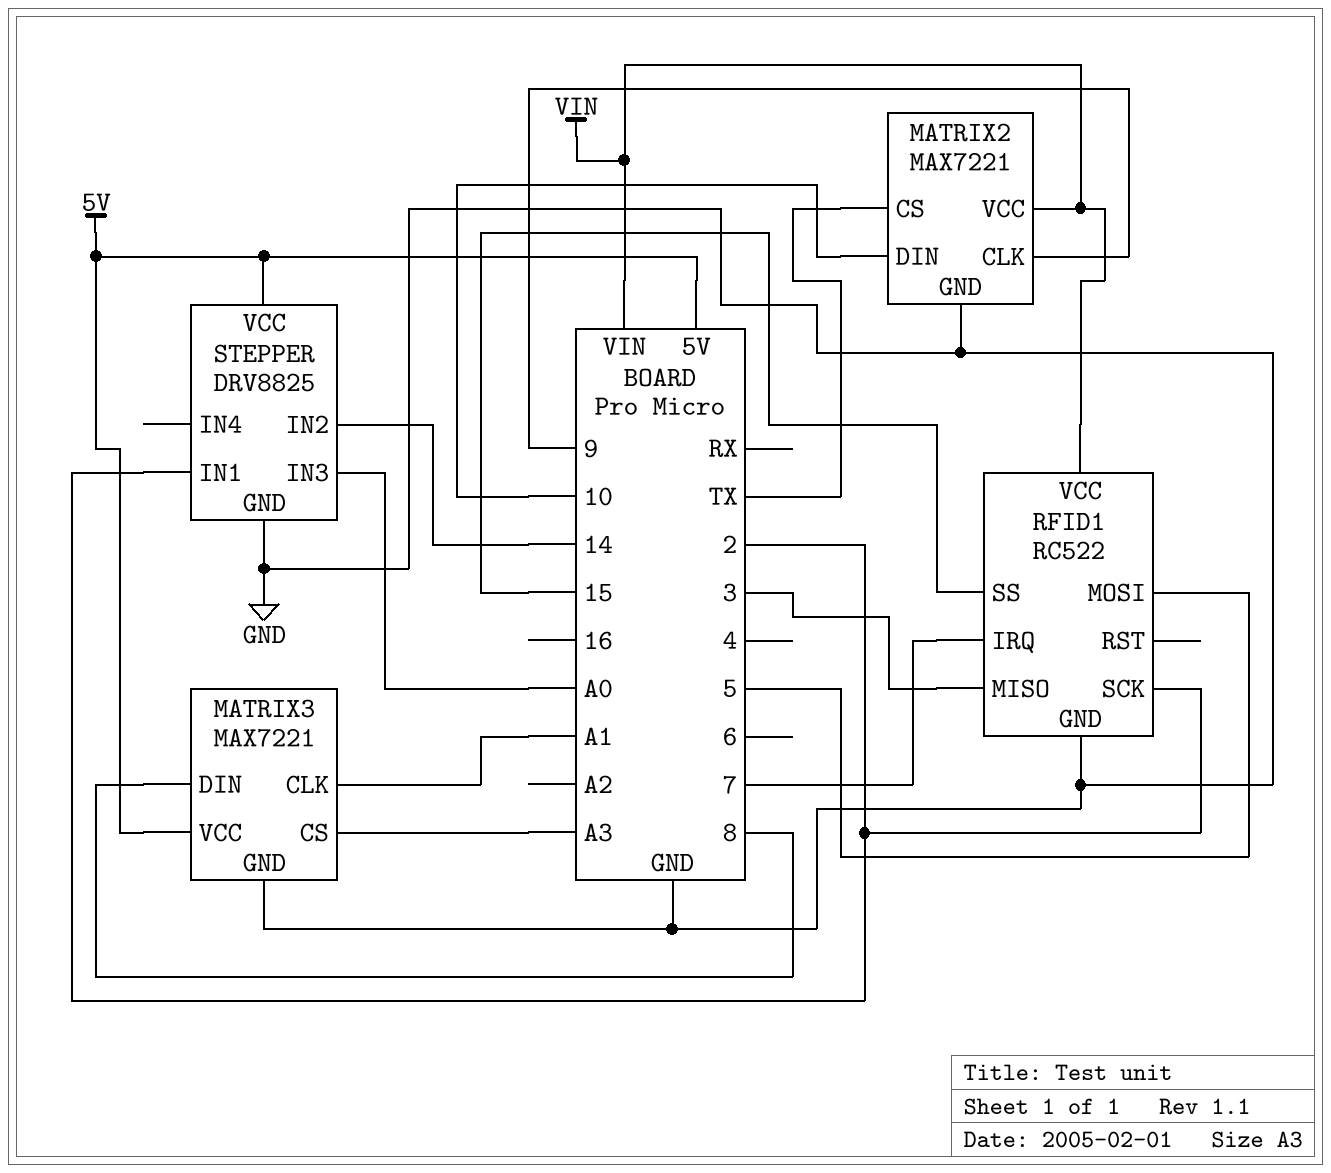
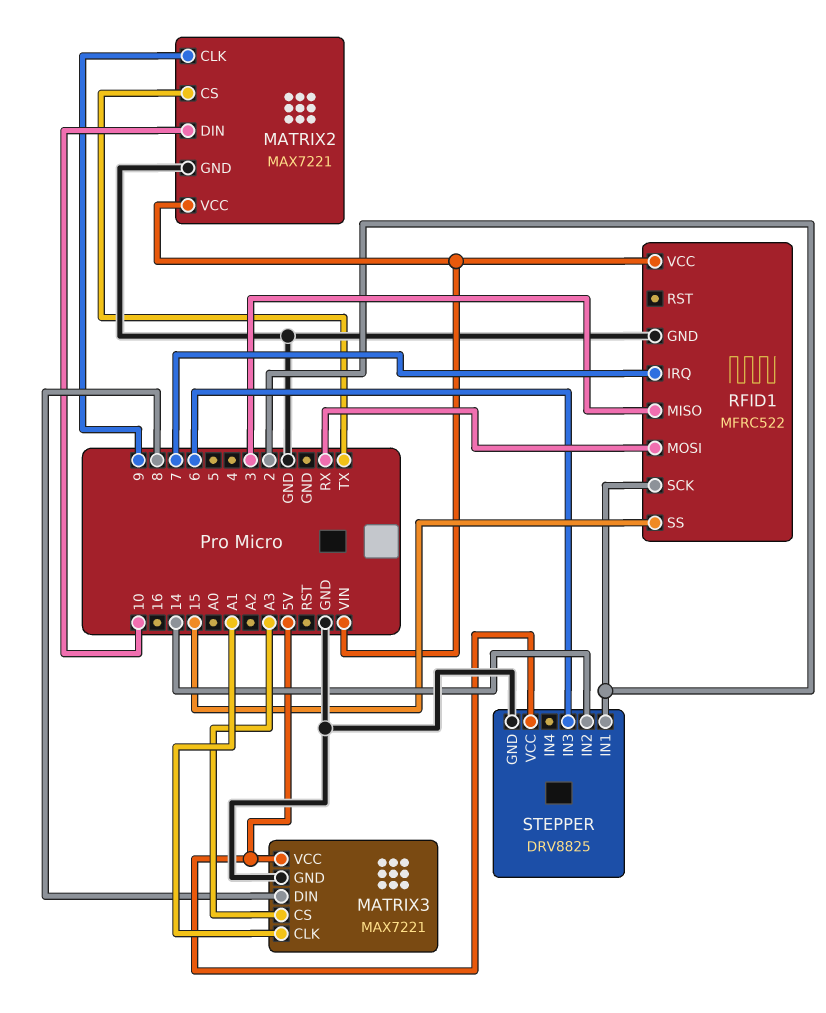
RFID1: RC522 -> MFRC522
RFID1 pin MOSI: 5 -> RX
STEPPER pin IN3: A0 -> 6

